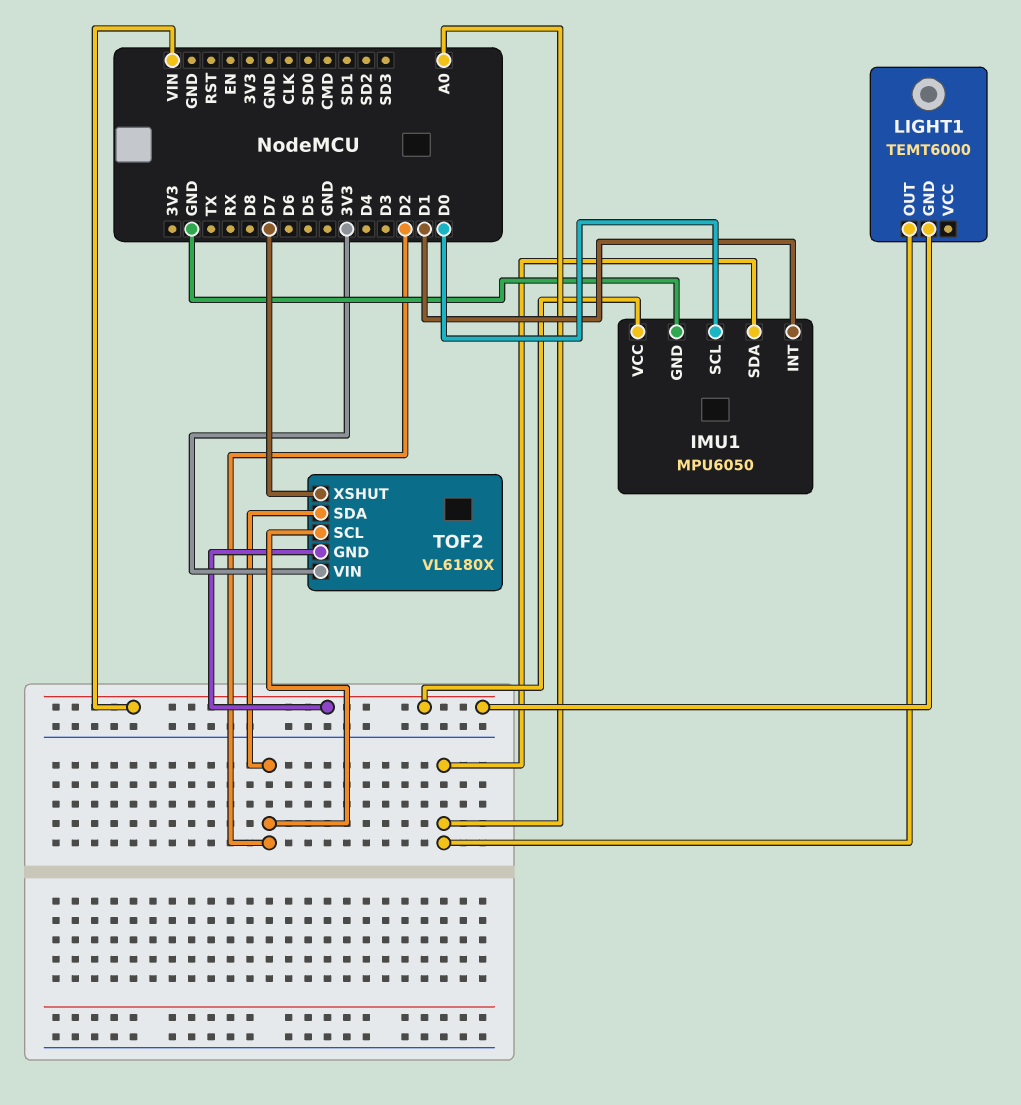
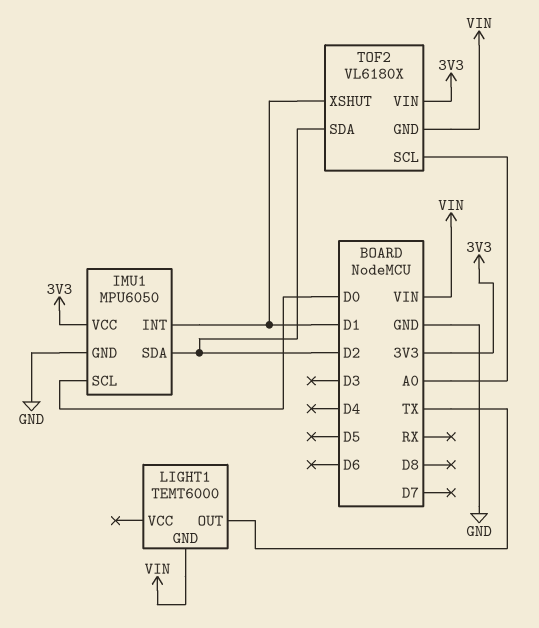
IMU1 pin SDA: A0 -> D2
IMU1 pin VCC: VIN -> 3V3
LIGHT1 pin OUT: A0 -> TX
TOF2 pin SCL: D2 -> A0
TOF2 pin XSHUT: D7 -> D1

